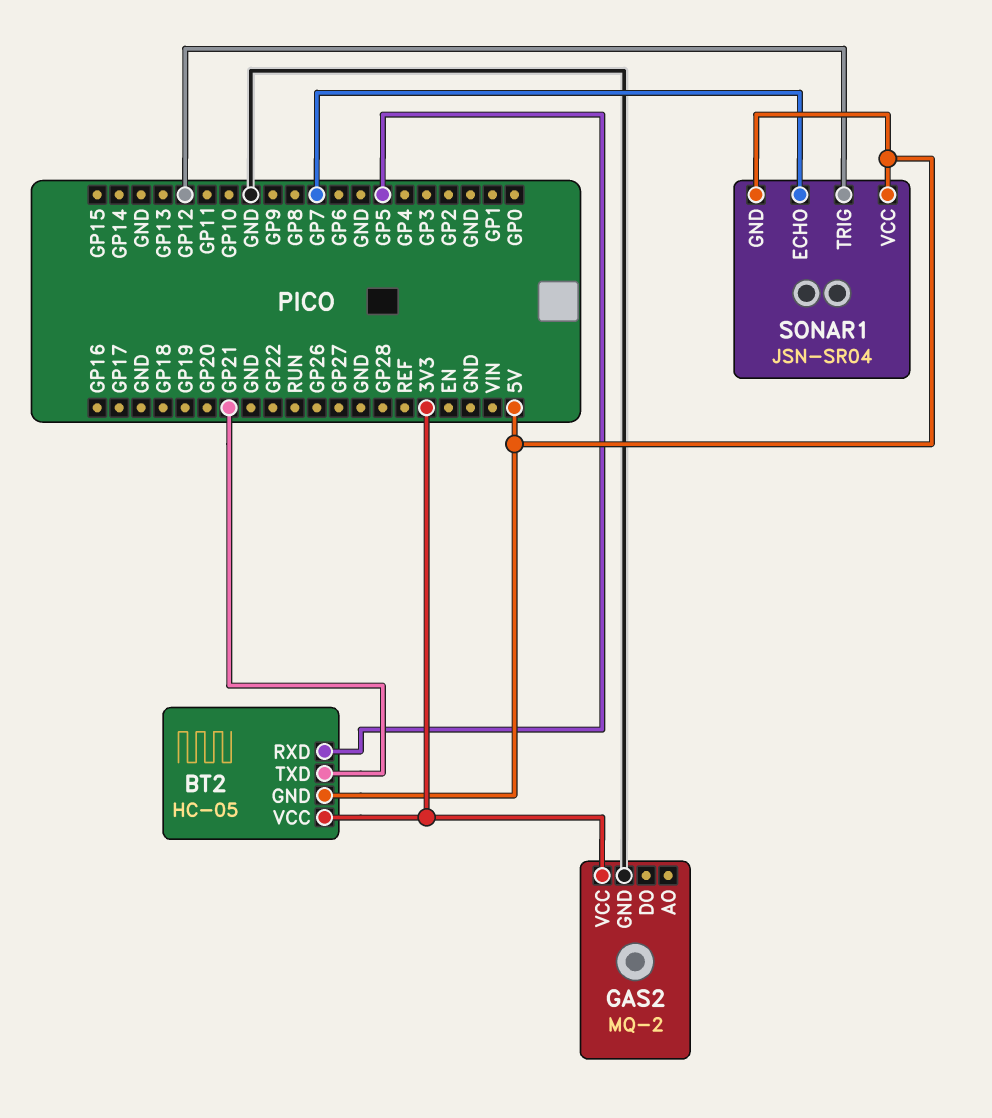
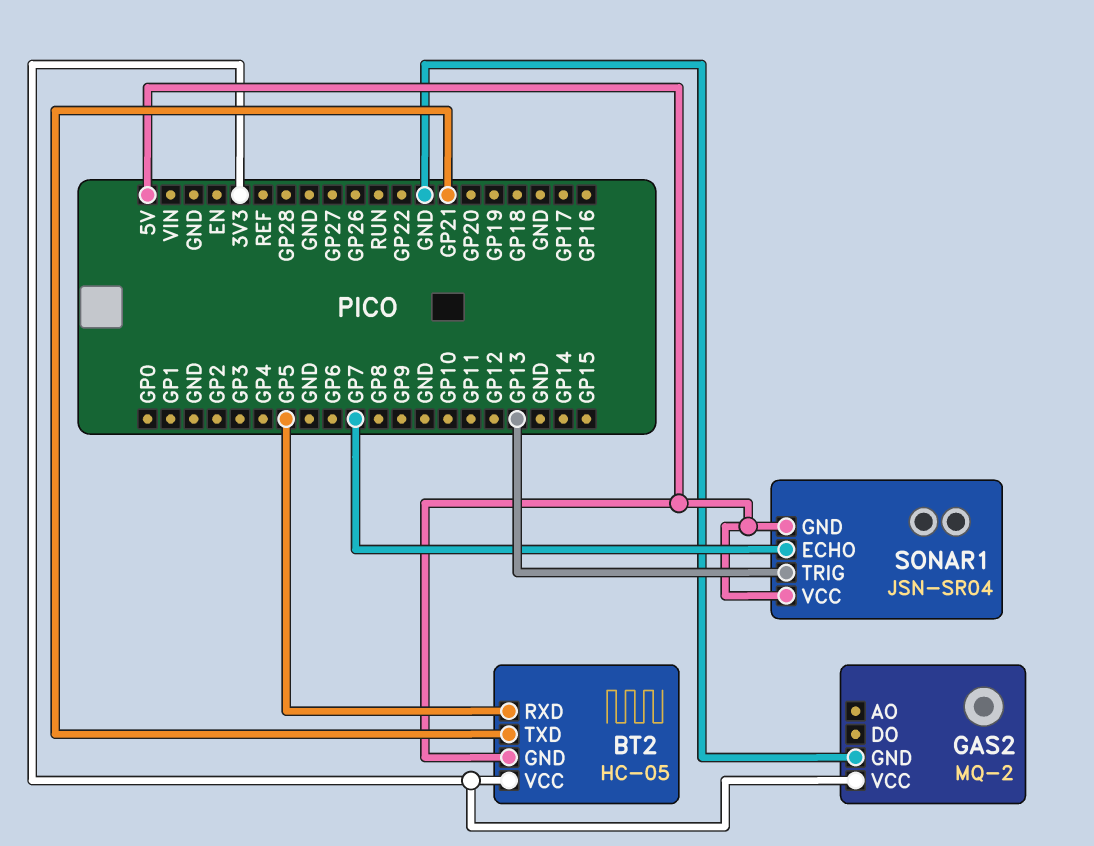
SONAR1 pin TRIG: GP12 -> GP13

